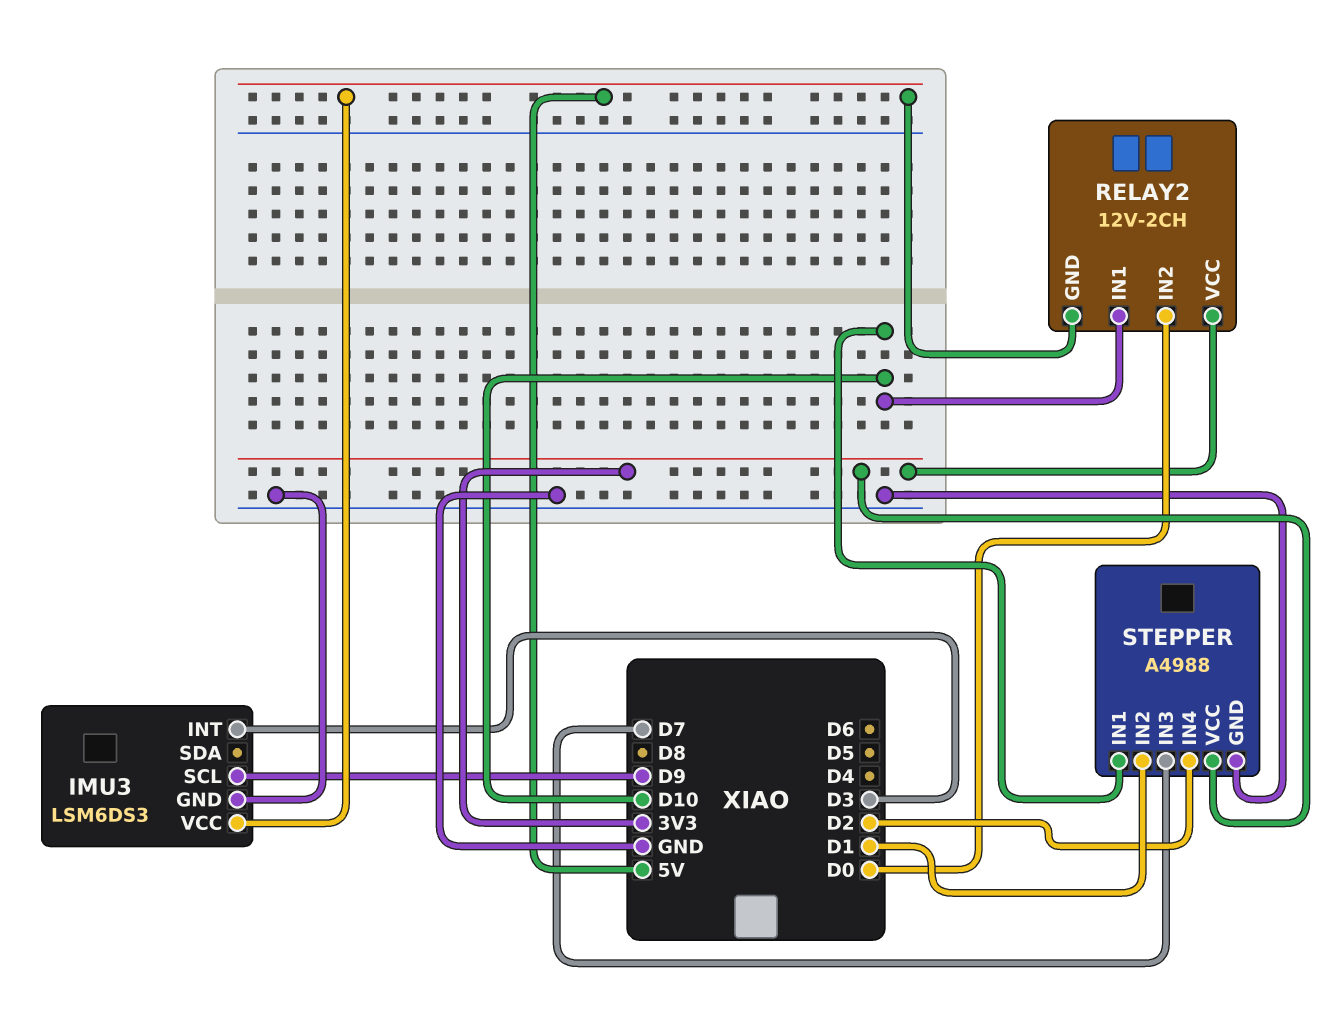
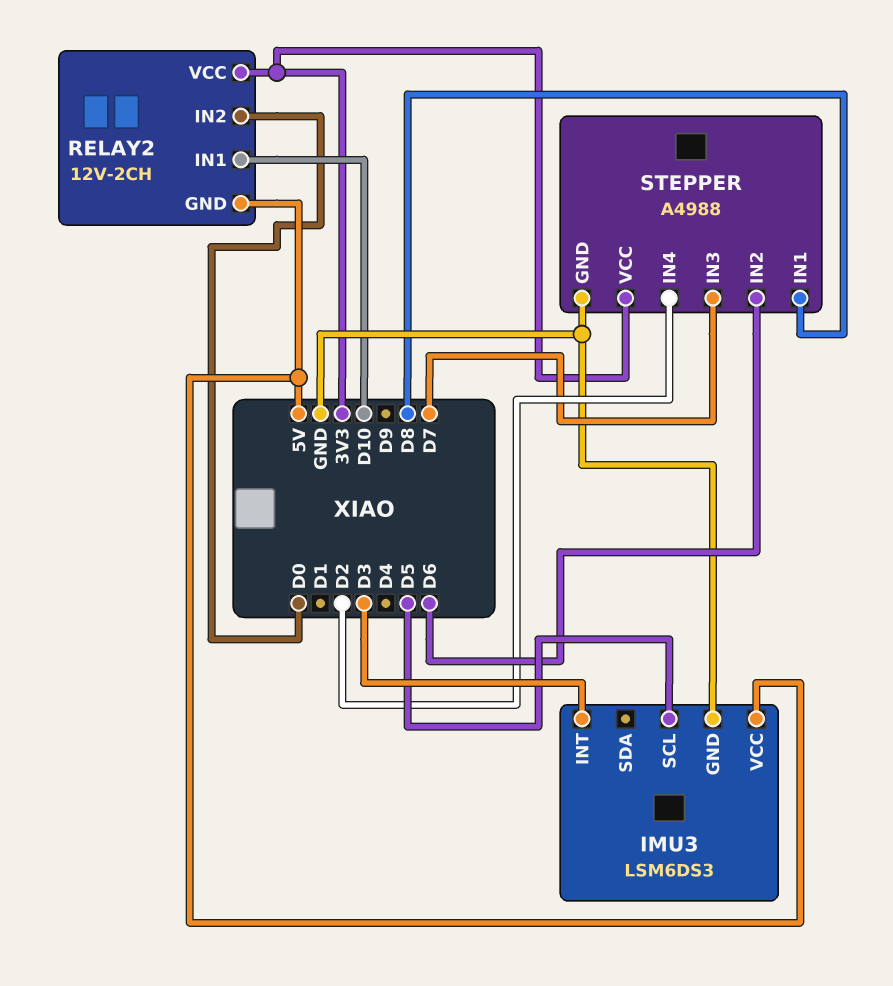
IMU3 pin SCL: D9 -> D5
STEPPER pin IN1: D10 -> D8
STEPPER pin IN2: D1 -> D6

